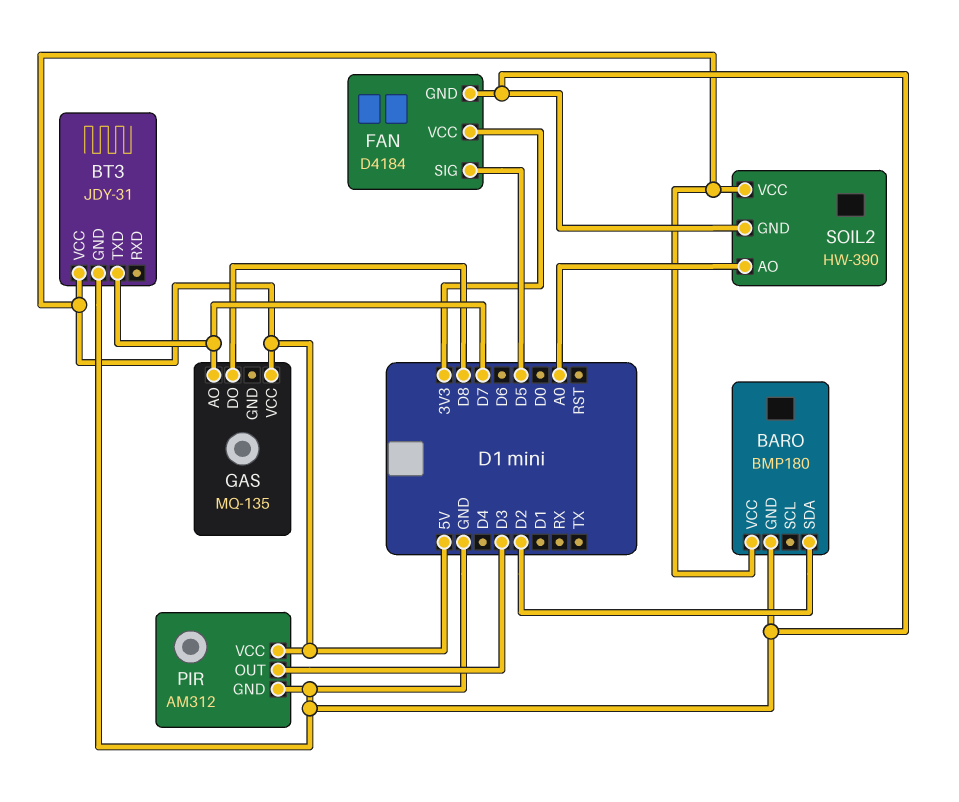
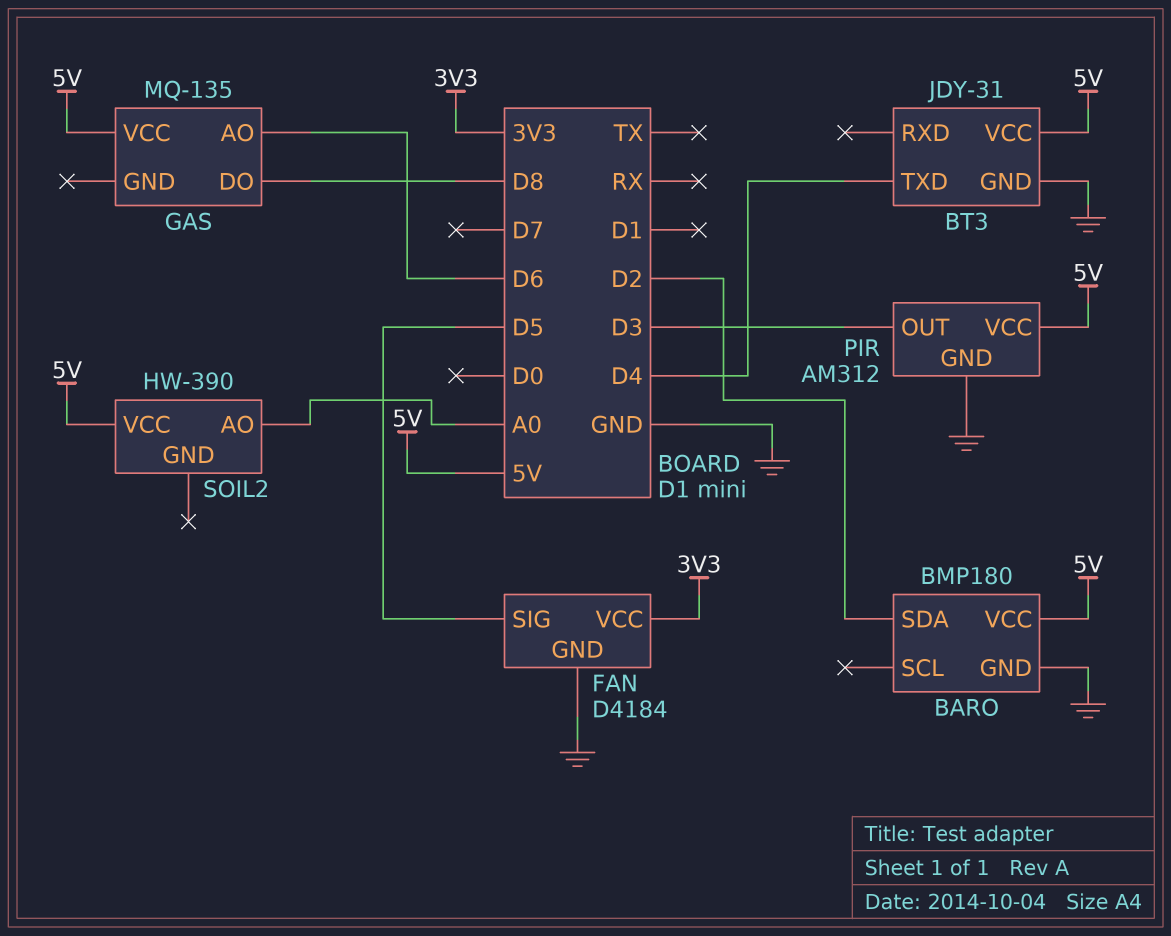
BT3 pin TXD: D7 -> D4
GAS pin AO: D7 -> D6
SOIL2 pin GND: GND -> none

